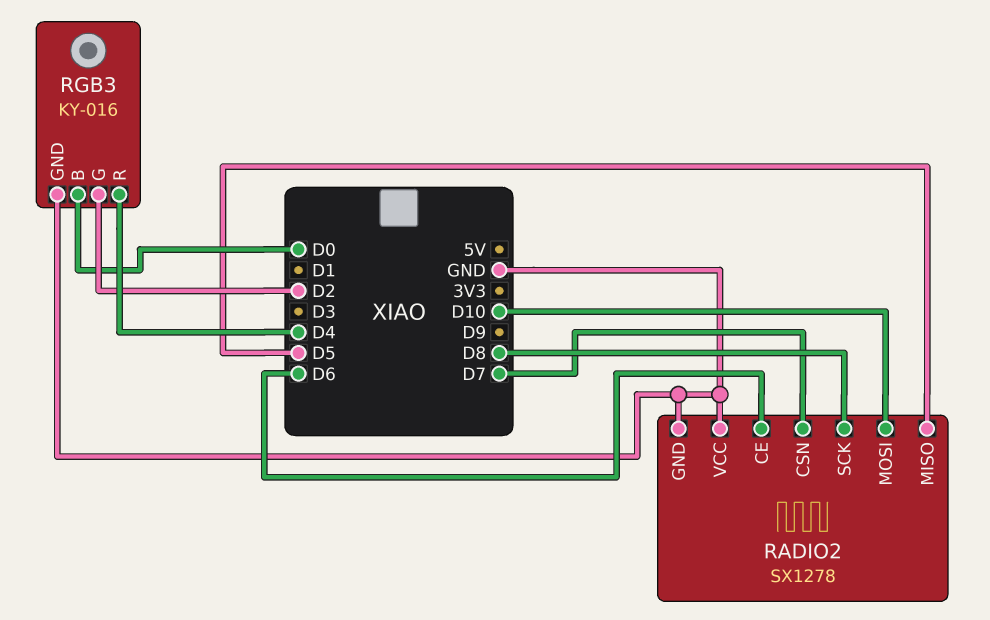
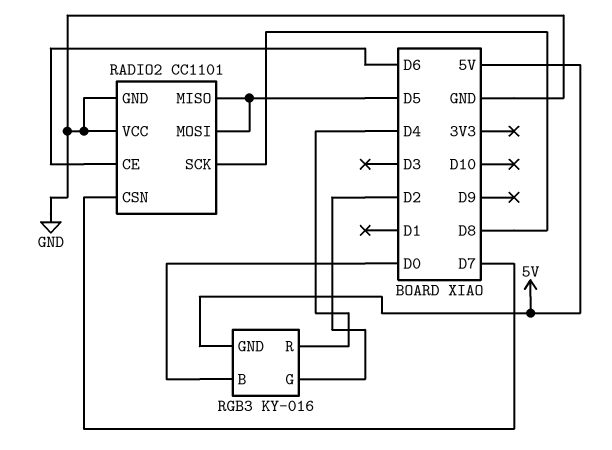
RADIO2: SX1278 -> CC1101
RADIO2 pin MOSI: D10 -> D5
RGB3 pin GND: GND -> 5V

